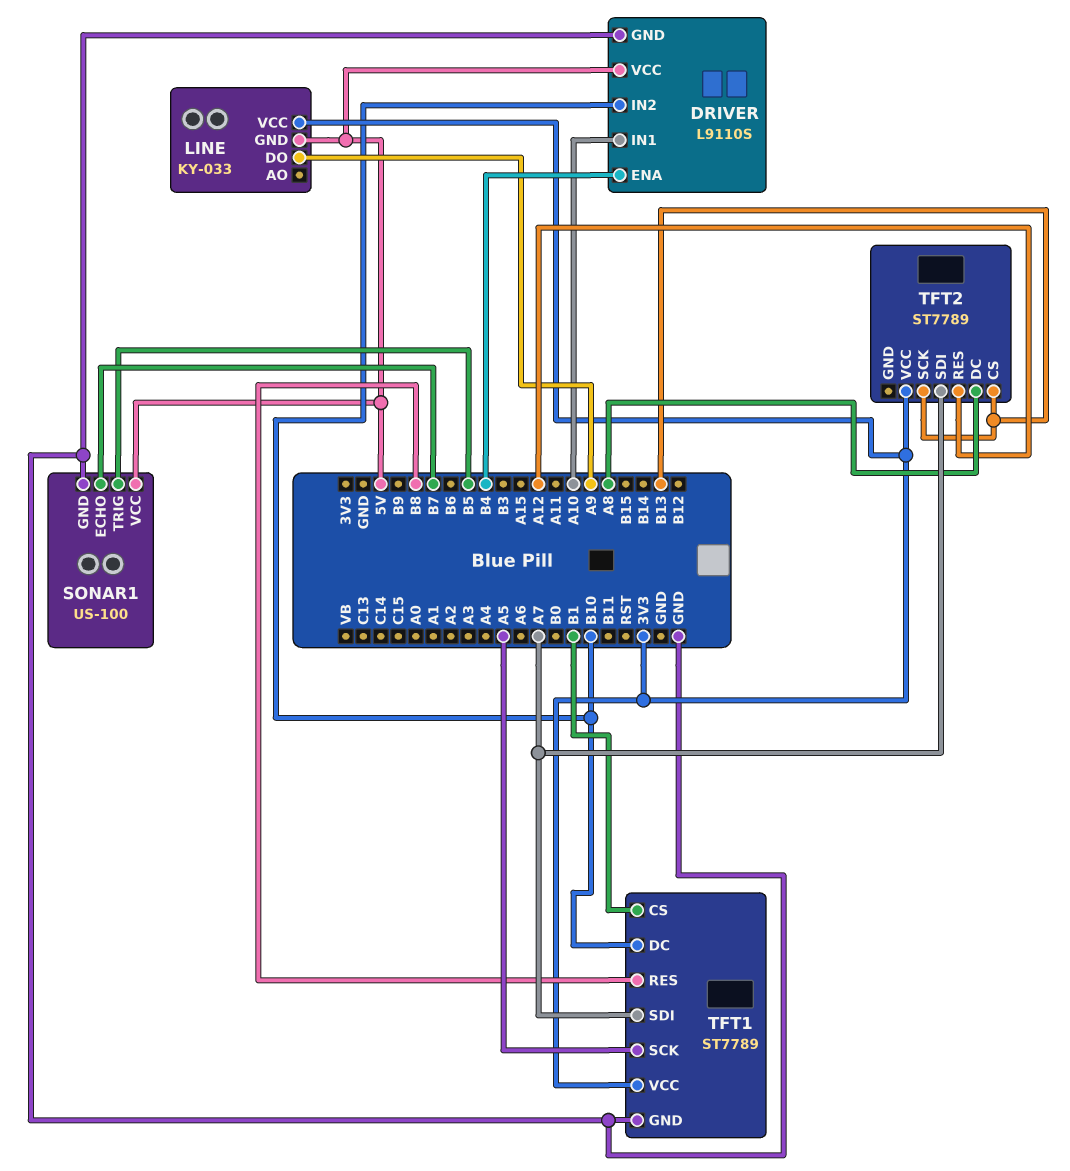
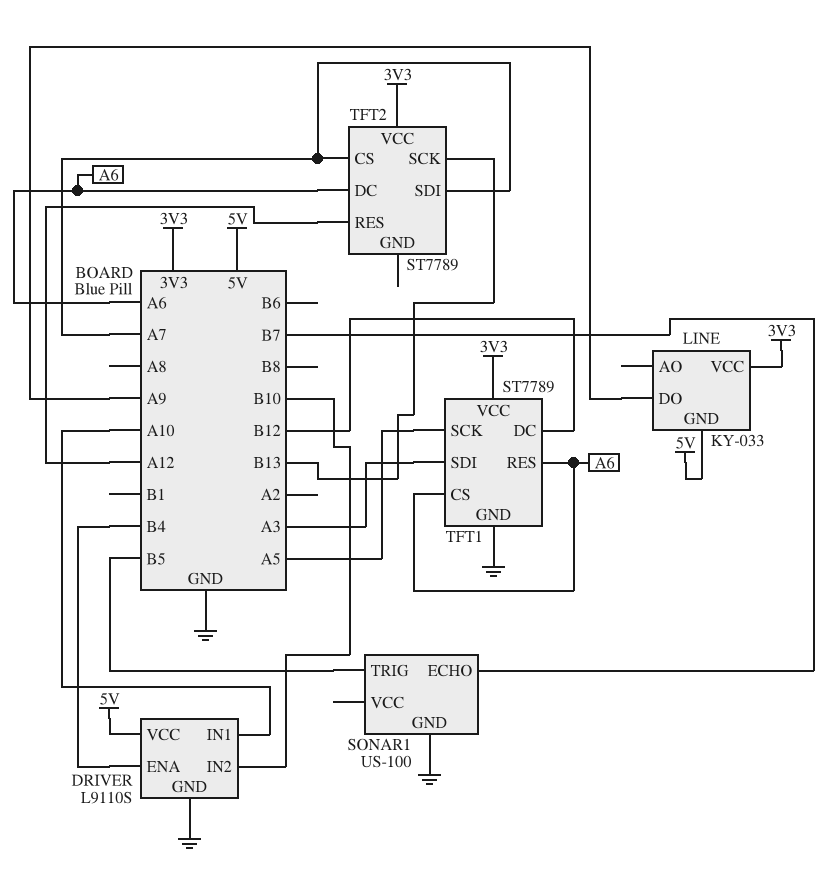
SONAR1 pin VCC: 5V -> none
TFT1 pin CS: B1 -> A6
TFT1 pin DC: B10 -> B12
TFT1 pin RES: B8 -> A6
TFT1 pin SDI: A7 -> A3
TFT2 pin CS: B13 -> A7
TFT2 pin DC: A8 -> A6

